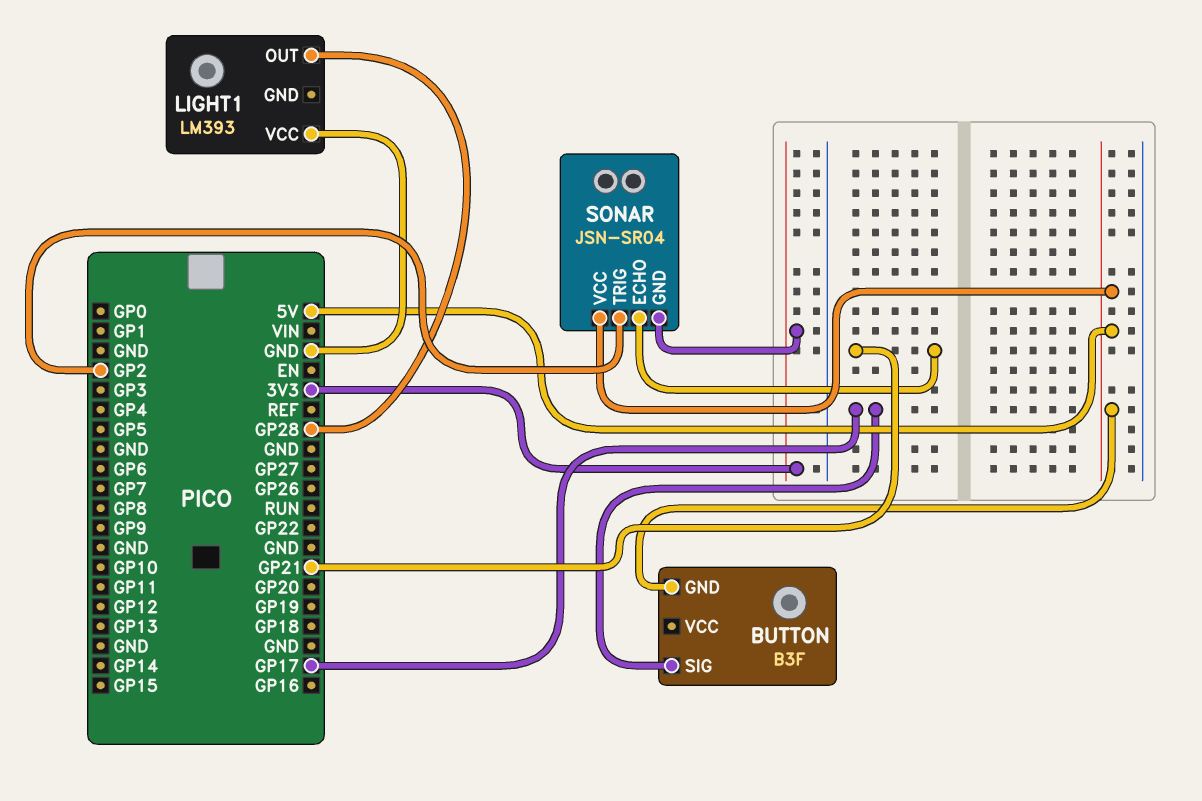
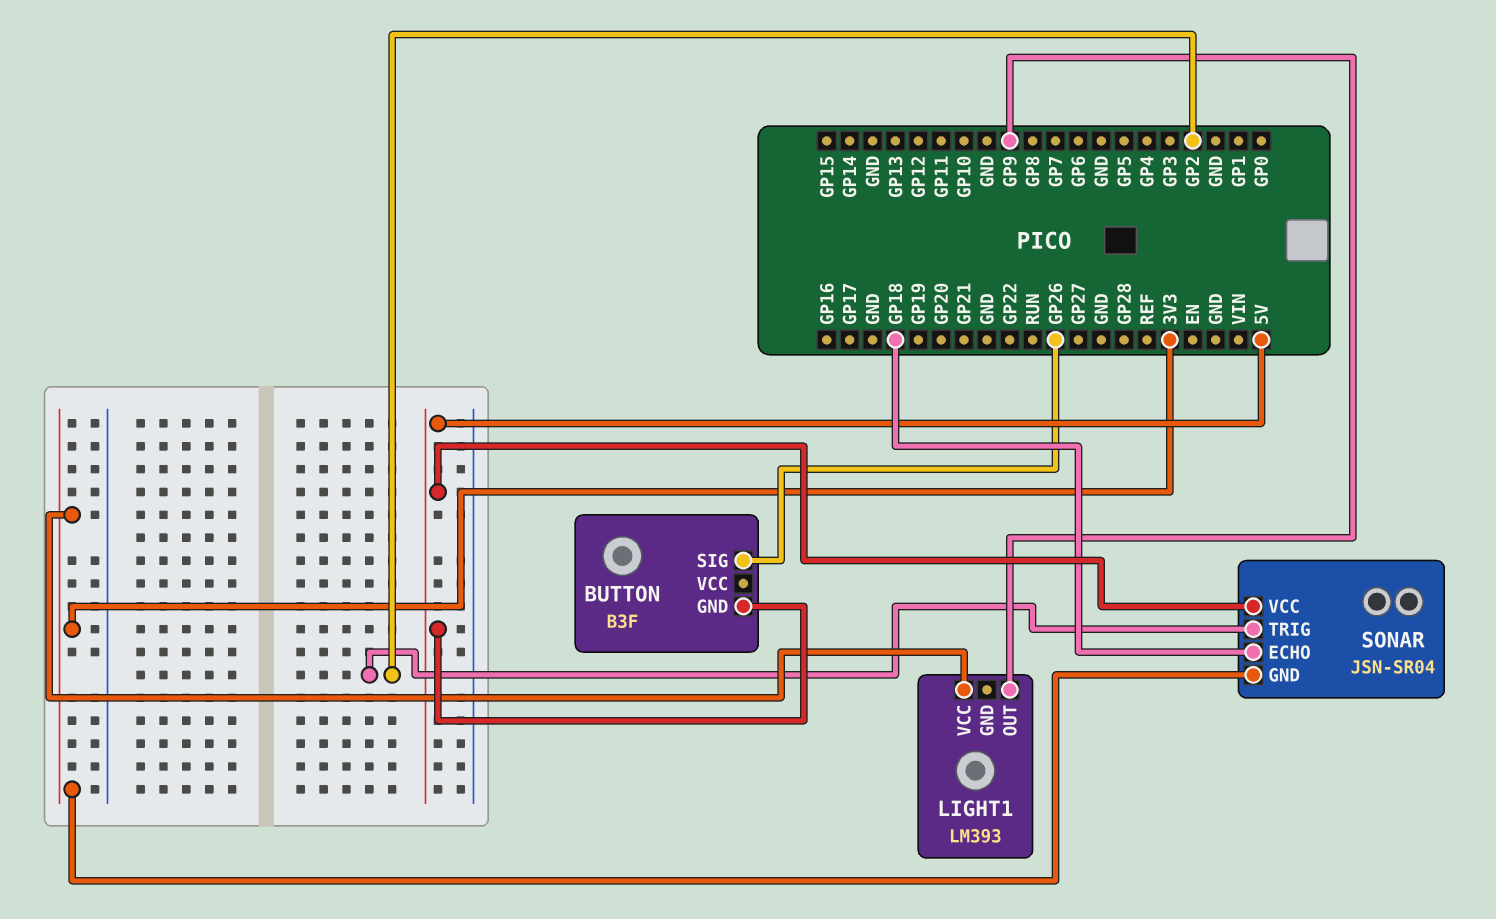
BUTTON pin SIG: GP17 -> GP26
LIGHT1 pin OUT: GP28 -> GP9
LIGHT1 pin VCC: GND -> 3V3
SONAR pin ECHO: GP21 -> GP18

